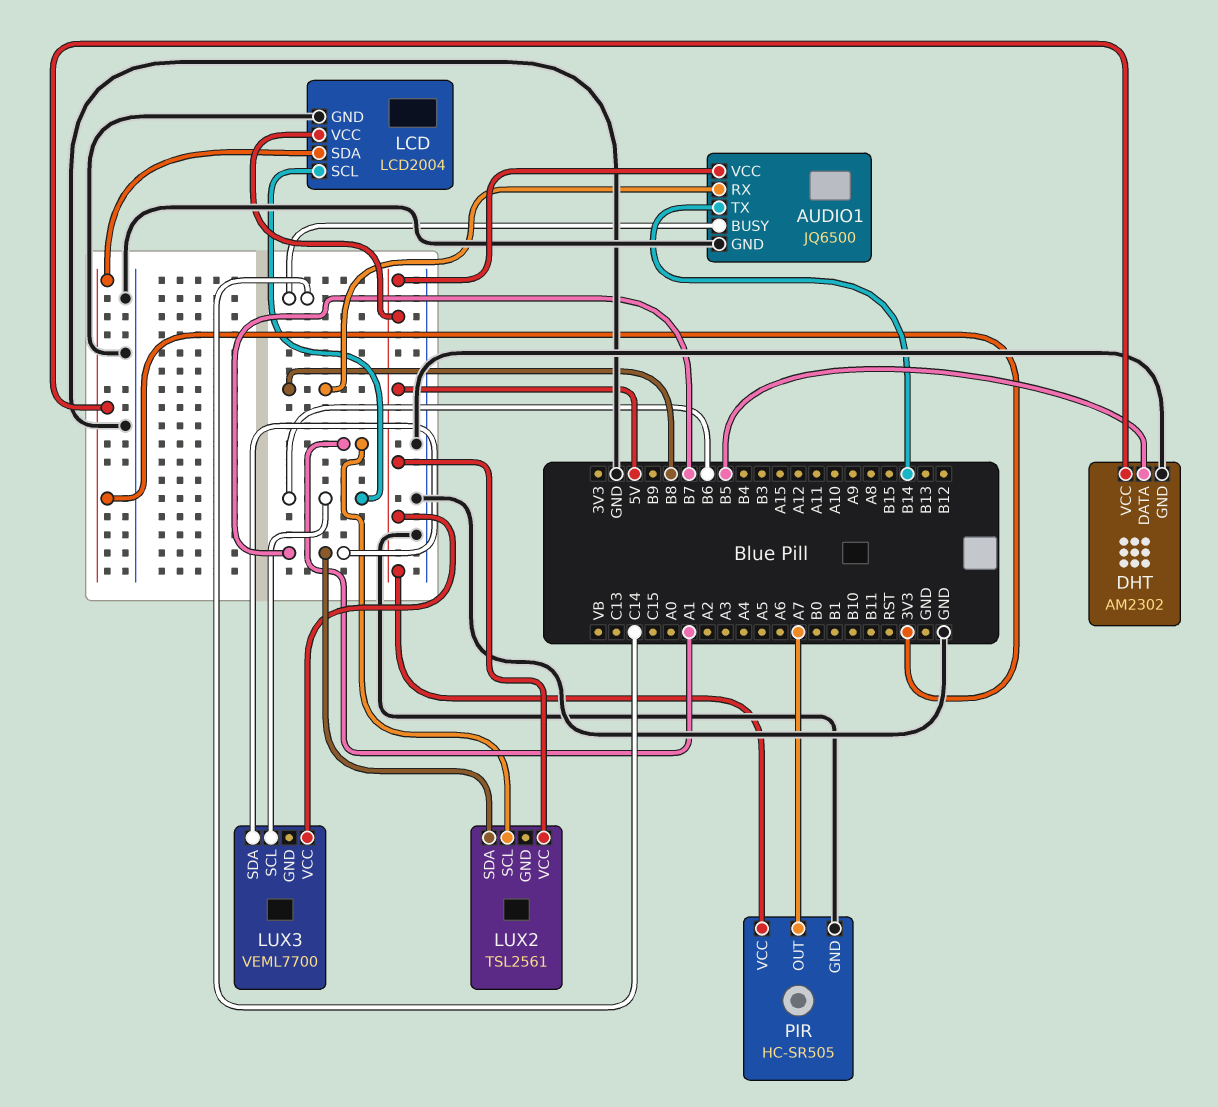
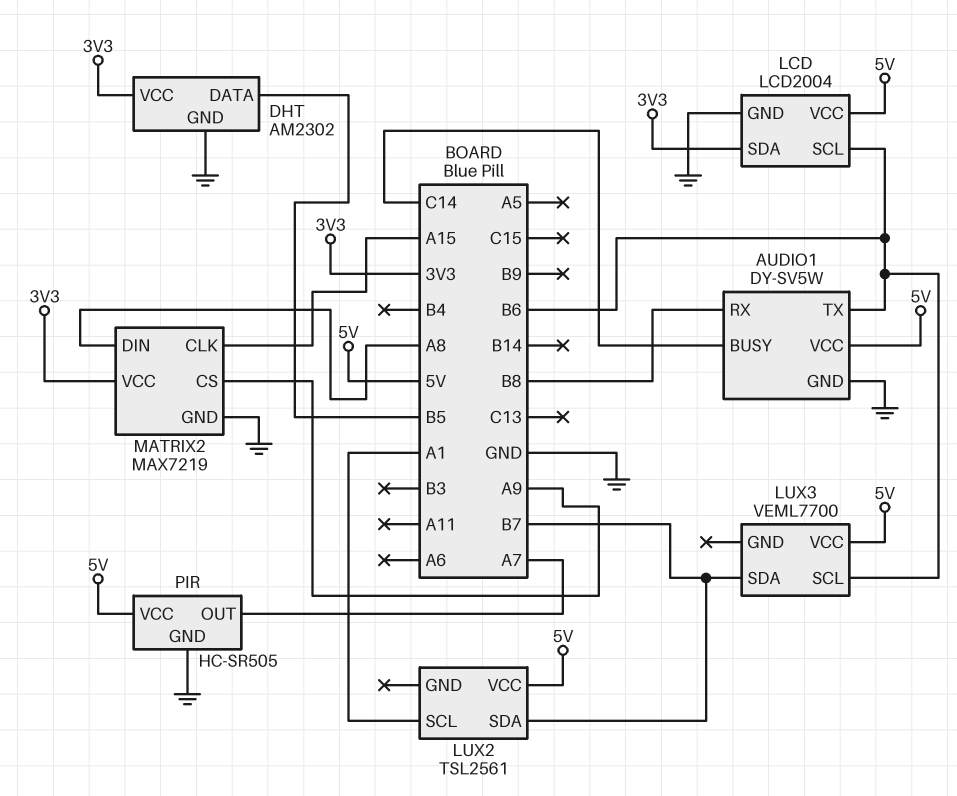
AUDIO1: JQ6500 -> DY-SV5W
AUDIO1 pin TX: B14 -> B6
MATRIX2: none -> MAX7219
MATRIX2 pin CLK: none -> A15
MATRIX2 pin CS: none -> A9
MATRIX2 pin DIN: none -> A8
MATRIX2 pin GND: none -> GND
MATRIX2 pin VCC: none -> 3V3

